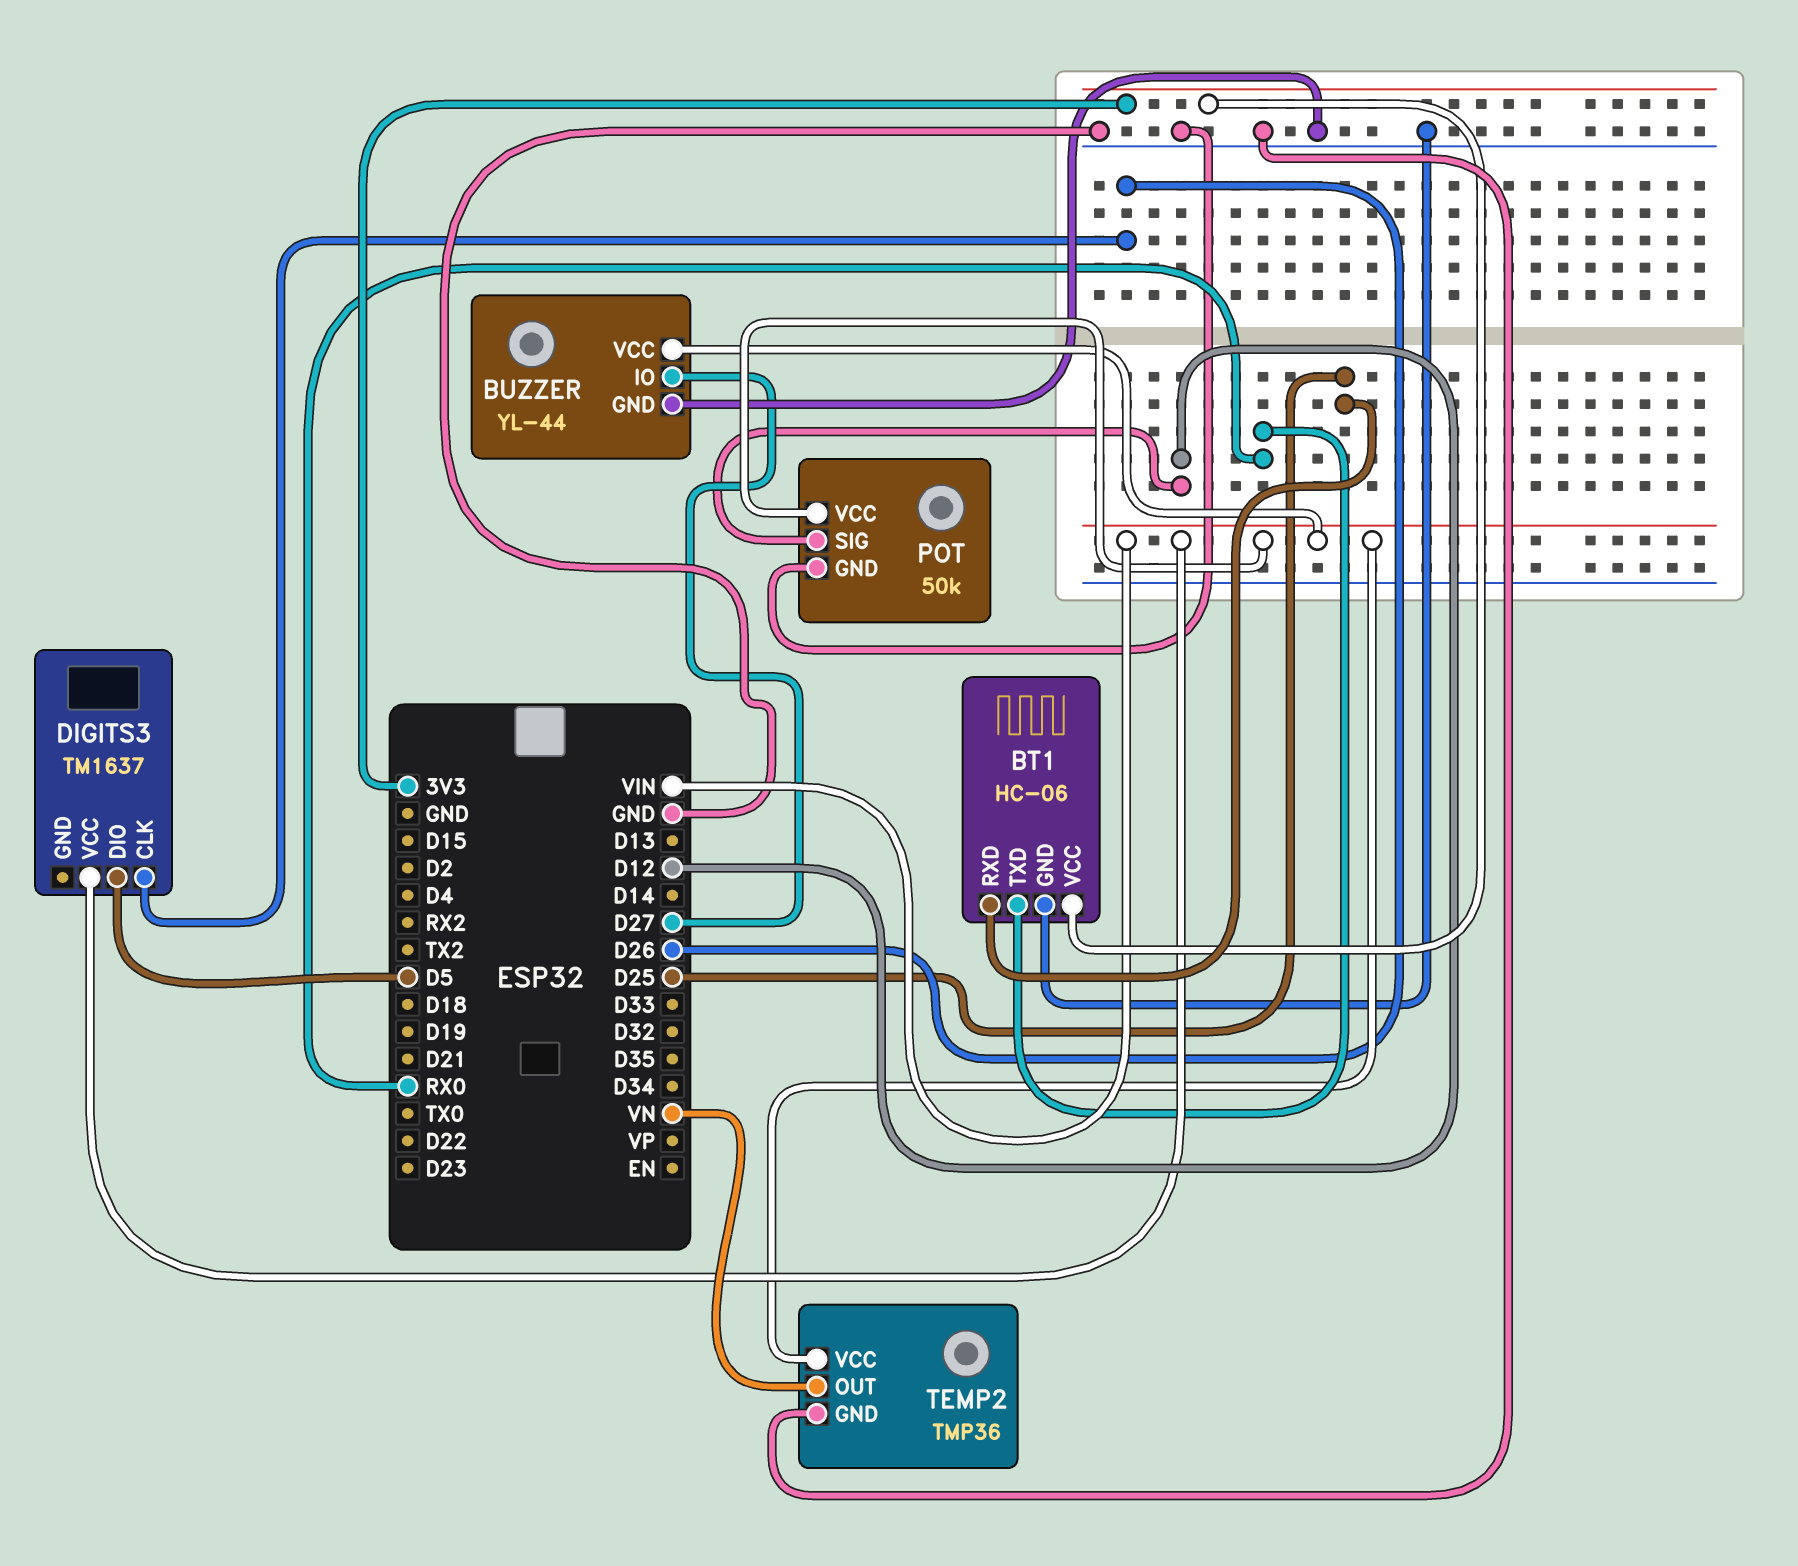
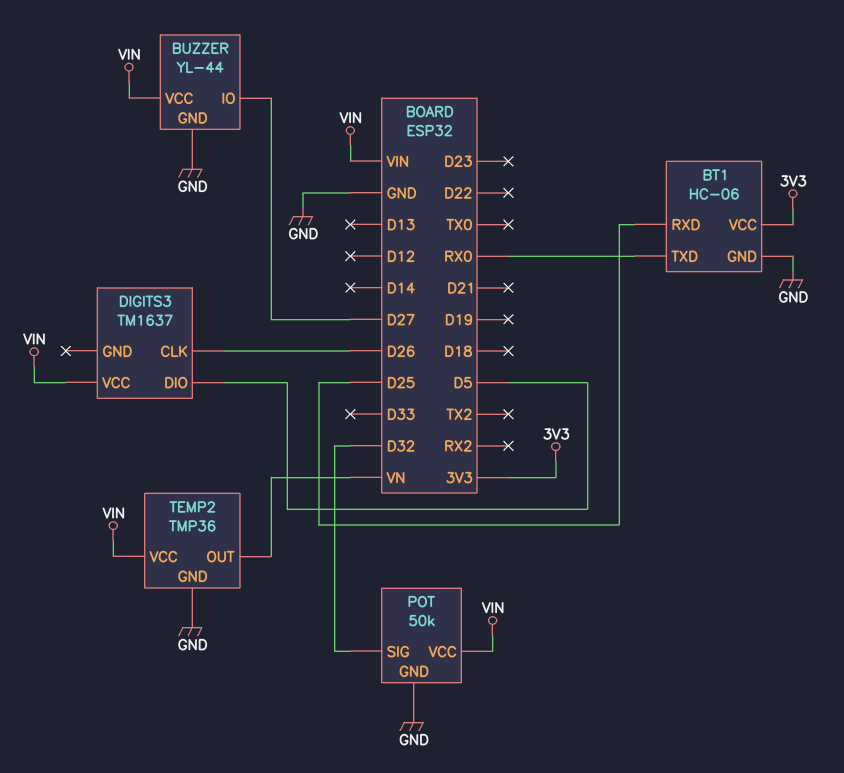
POT pin SIG: D12 -> D32

